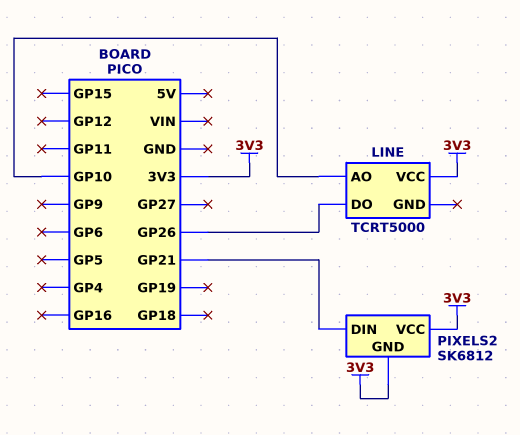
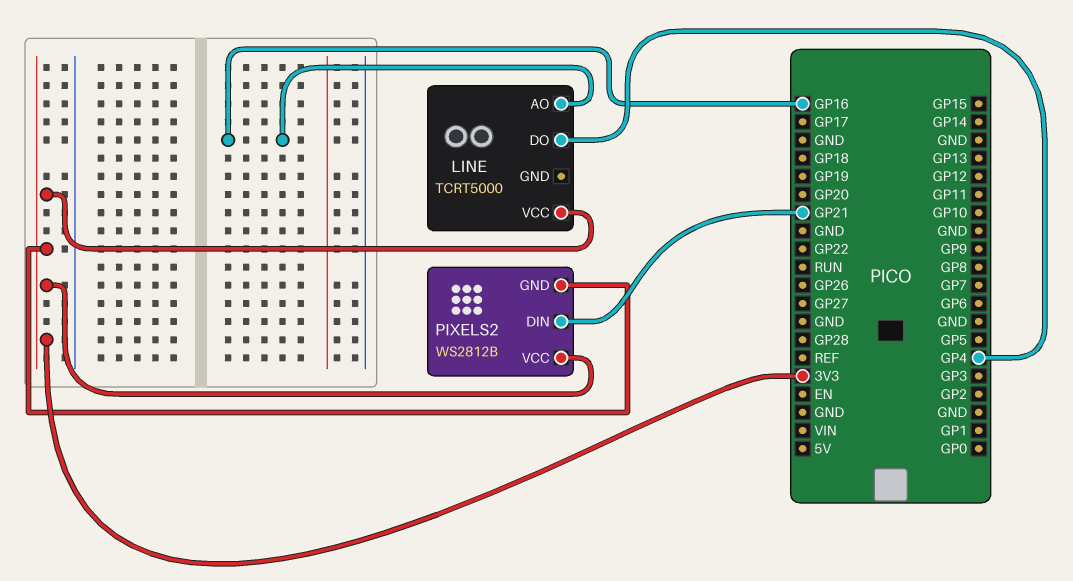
LINE pin AO: GP10 -> GP16
LINE pin DO: GP26 -> GP4
PIXELS2: SK6812 -> WS2812B

